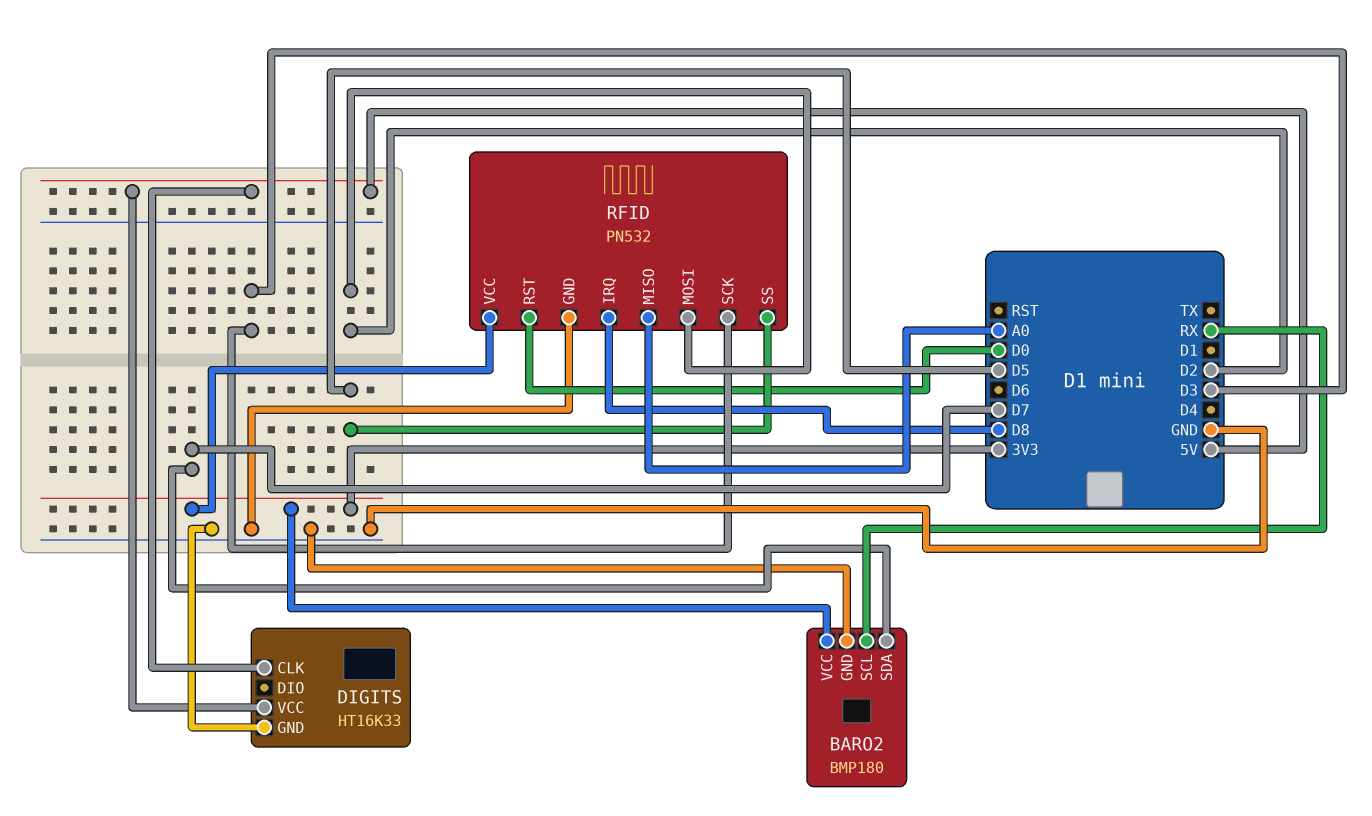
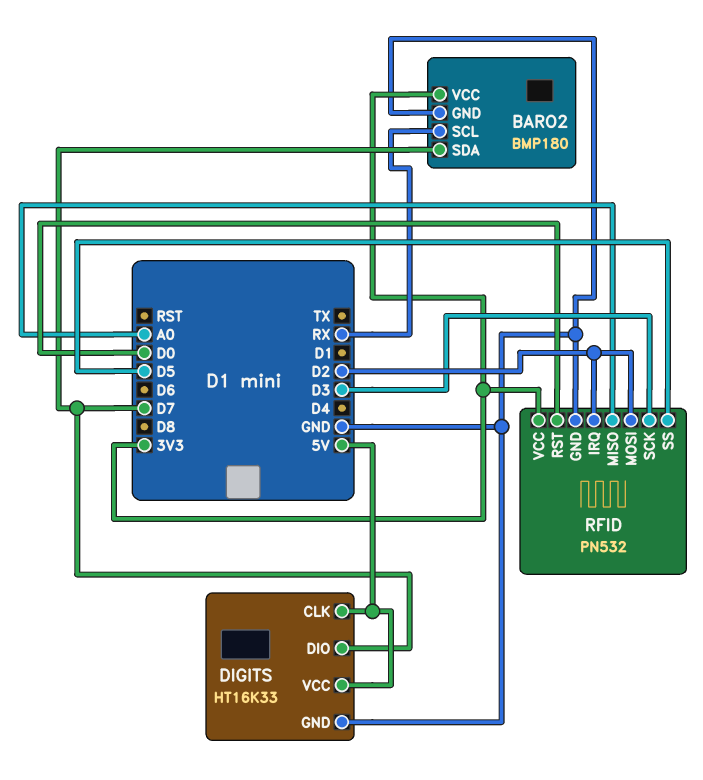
DIGITS pin DIO: none -> D7
RFID pin IRQ: D8 -> D2

